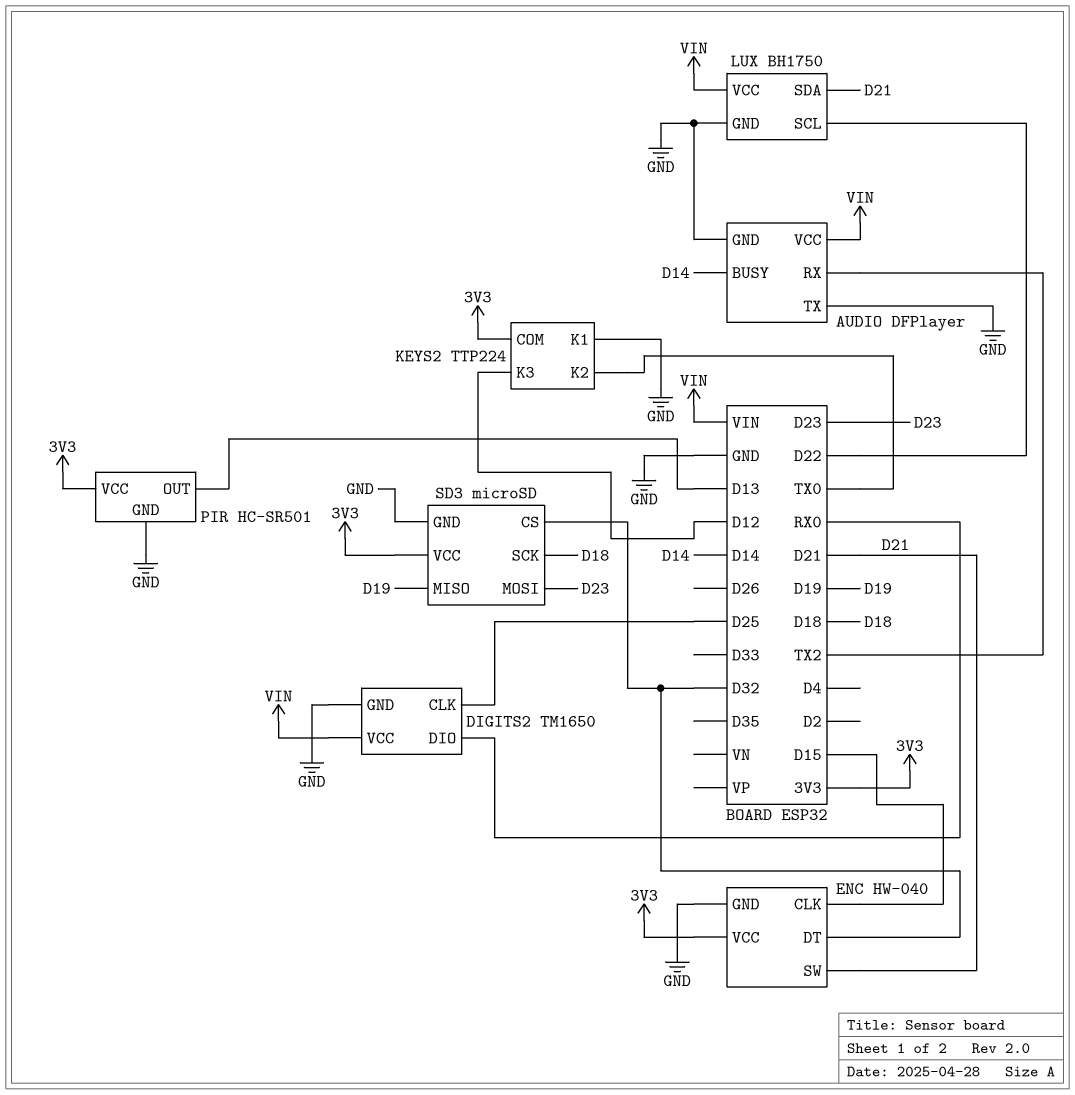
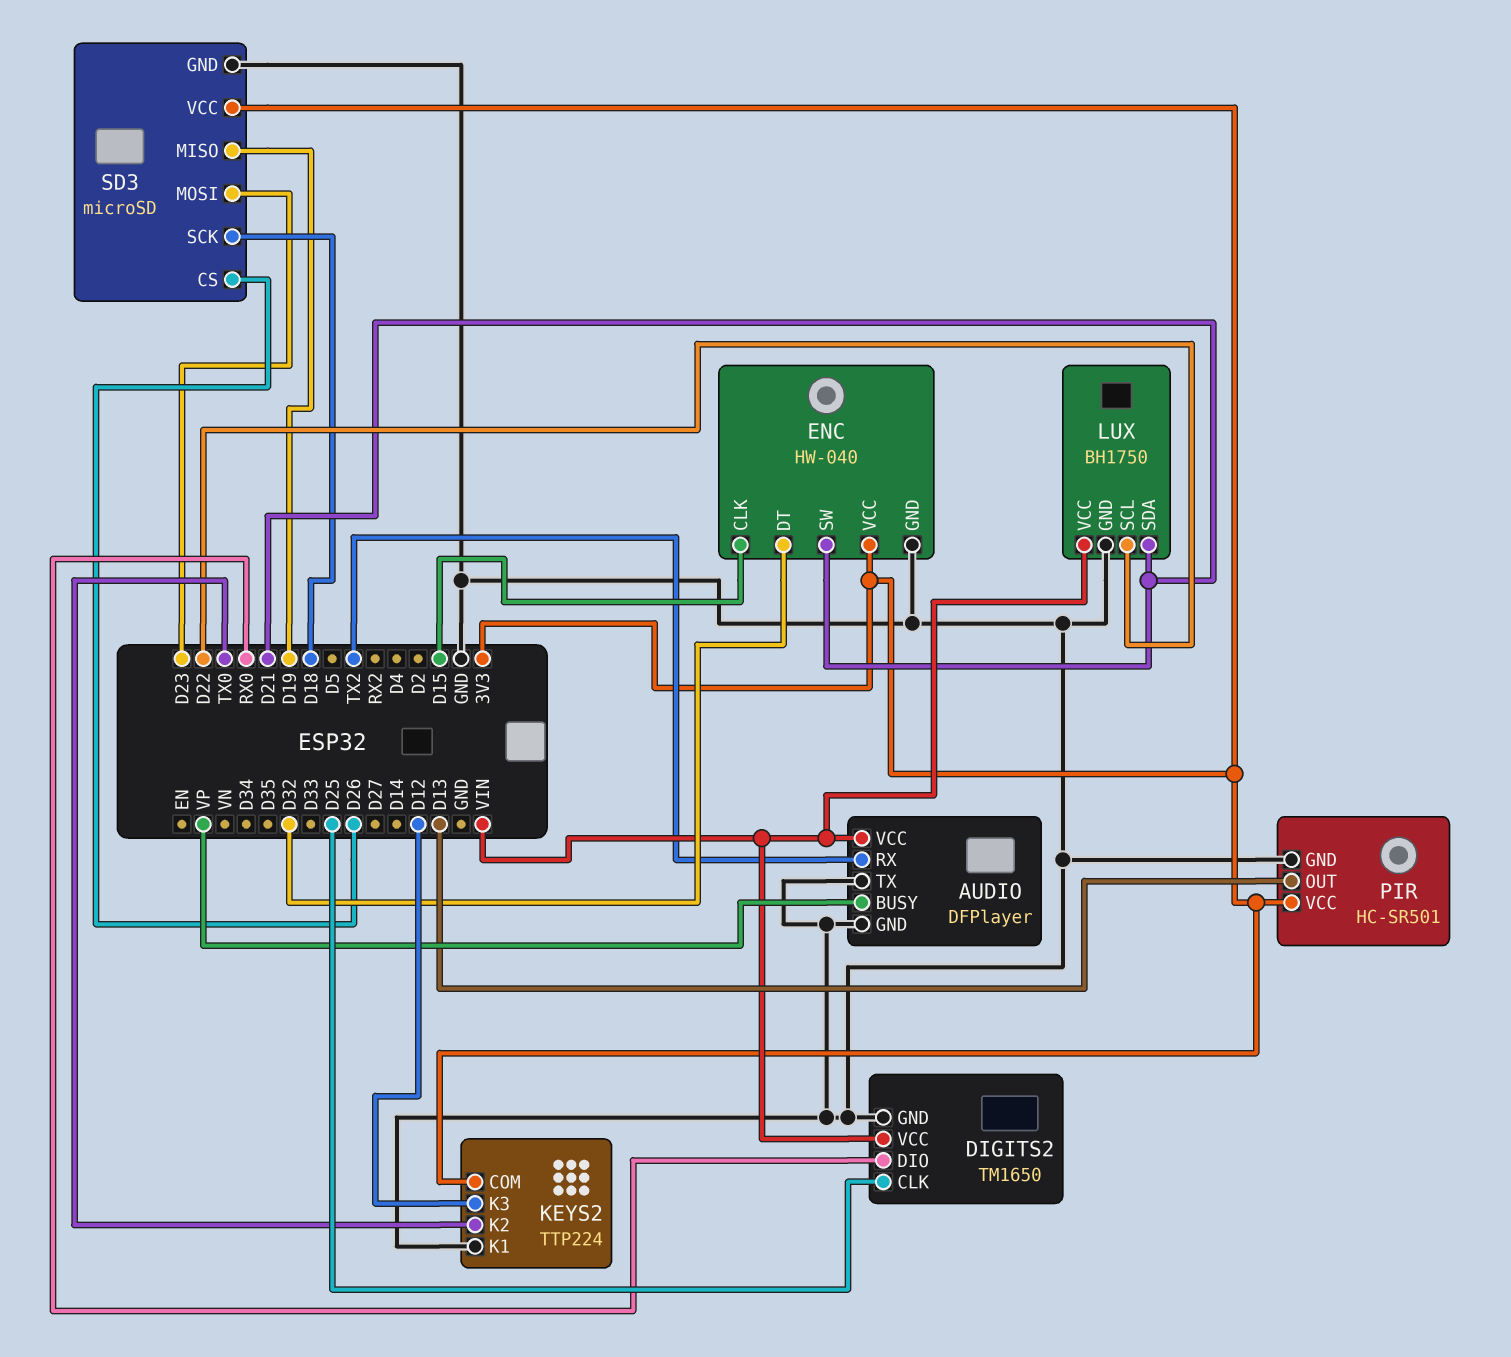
AUDIO pin BUSY: D14 -> VP
SD3 pin CS: D32 -> D26

